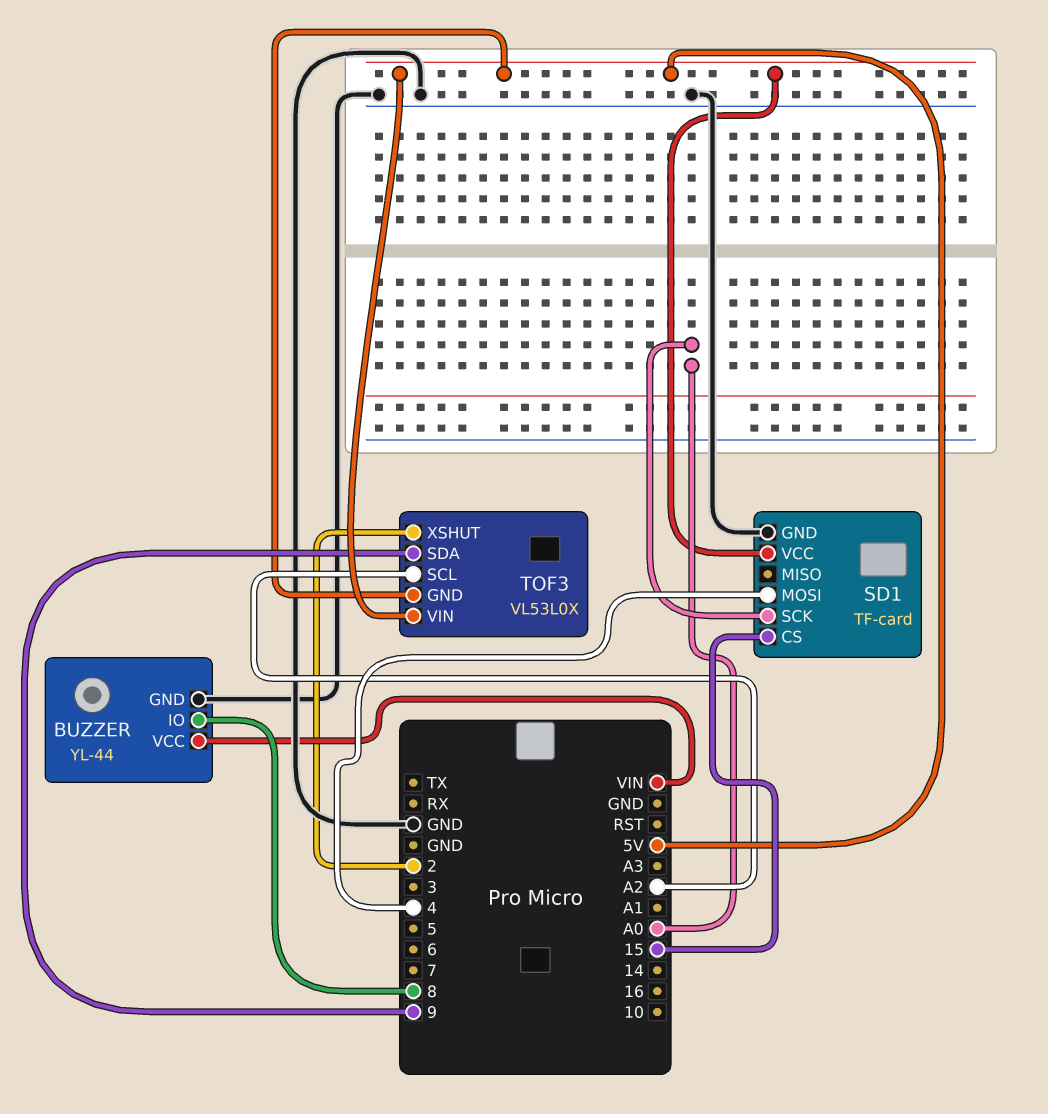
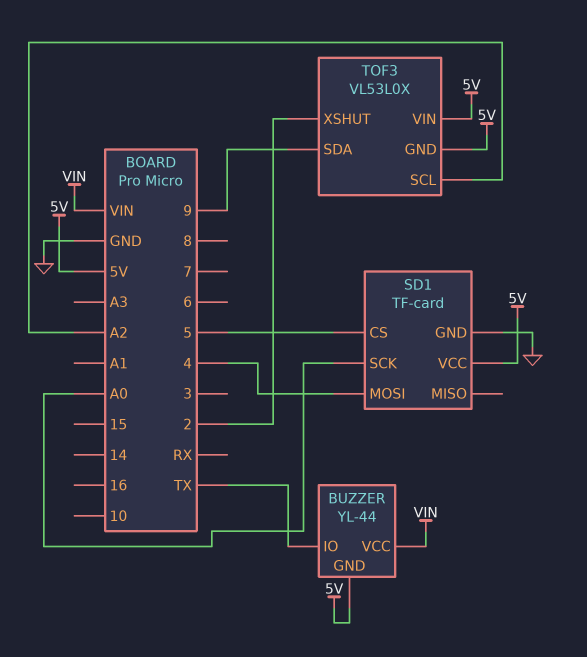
BUZZER pin GND: GND -> 5V
BUZZER pin IO: 8 -> TX
SD1 pin CS: 15 -> 5

